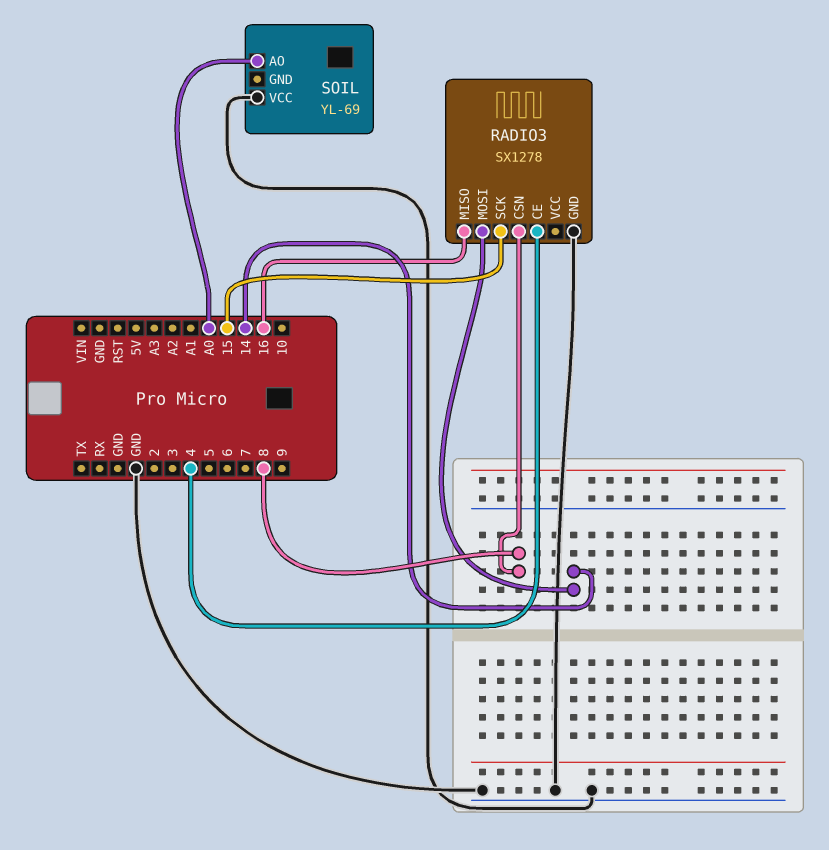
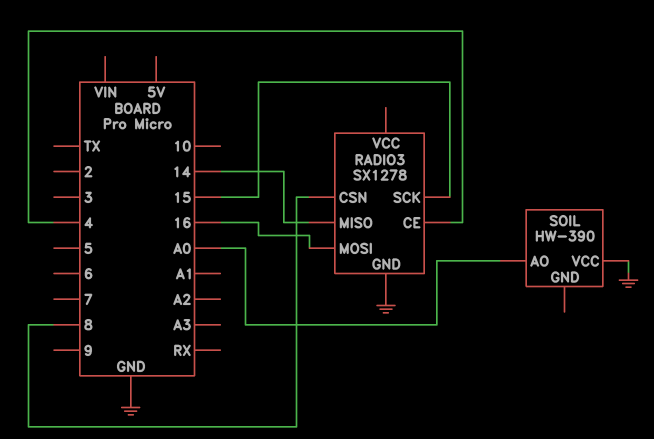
RADIO3 pin MISO: 16 -> 14
RADIO3 pin MOSI: 14 -> 16
SOIL: YL-69 -> HW-390

